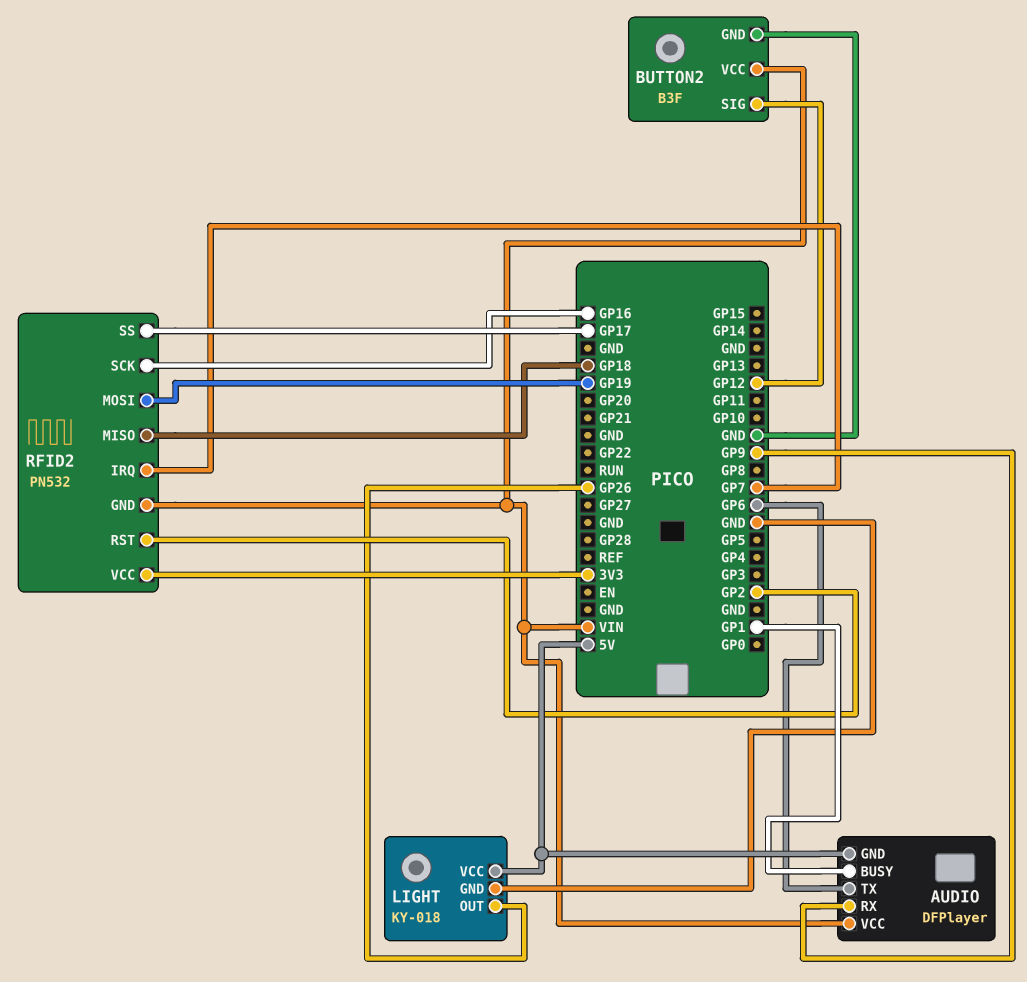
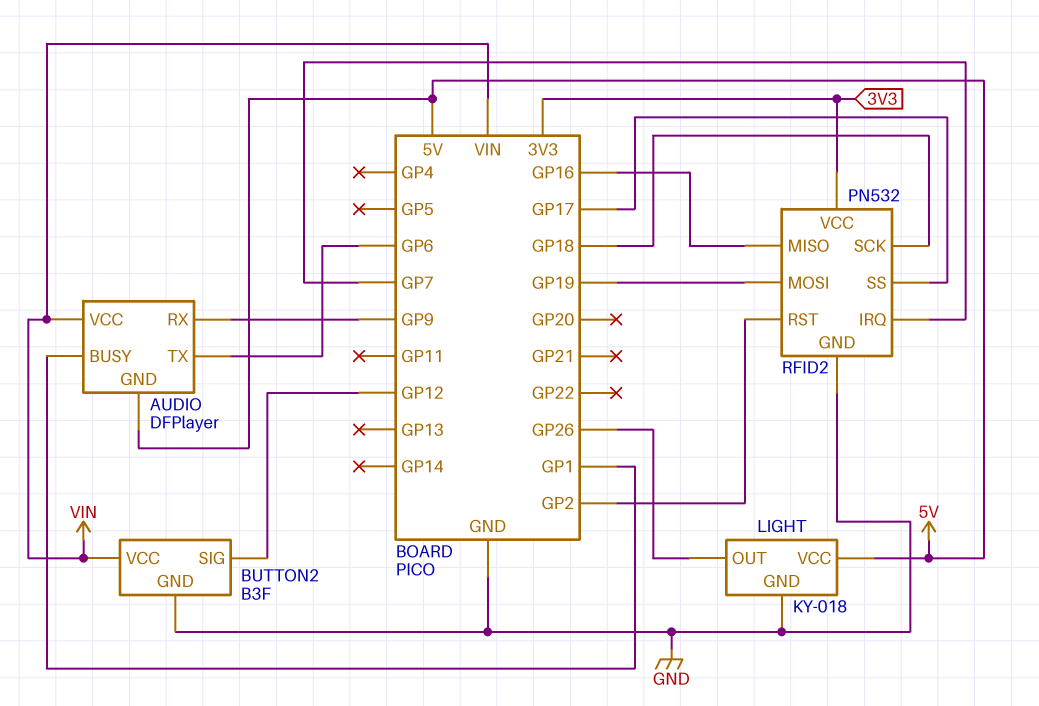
RFID2 pin GND: VIN -> GND
RFID2 pin MISO: GP18 -> GP16
RFID2 pin SCK: GP16 -> GP18

